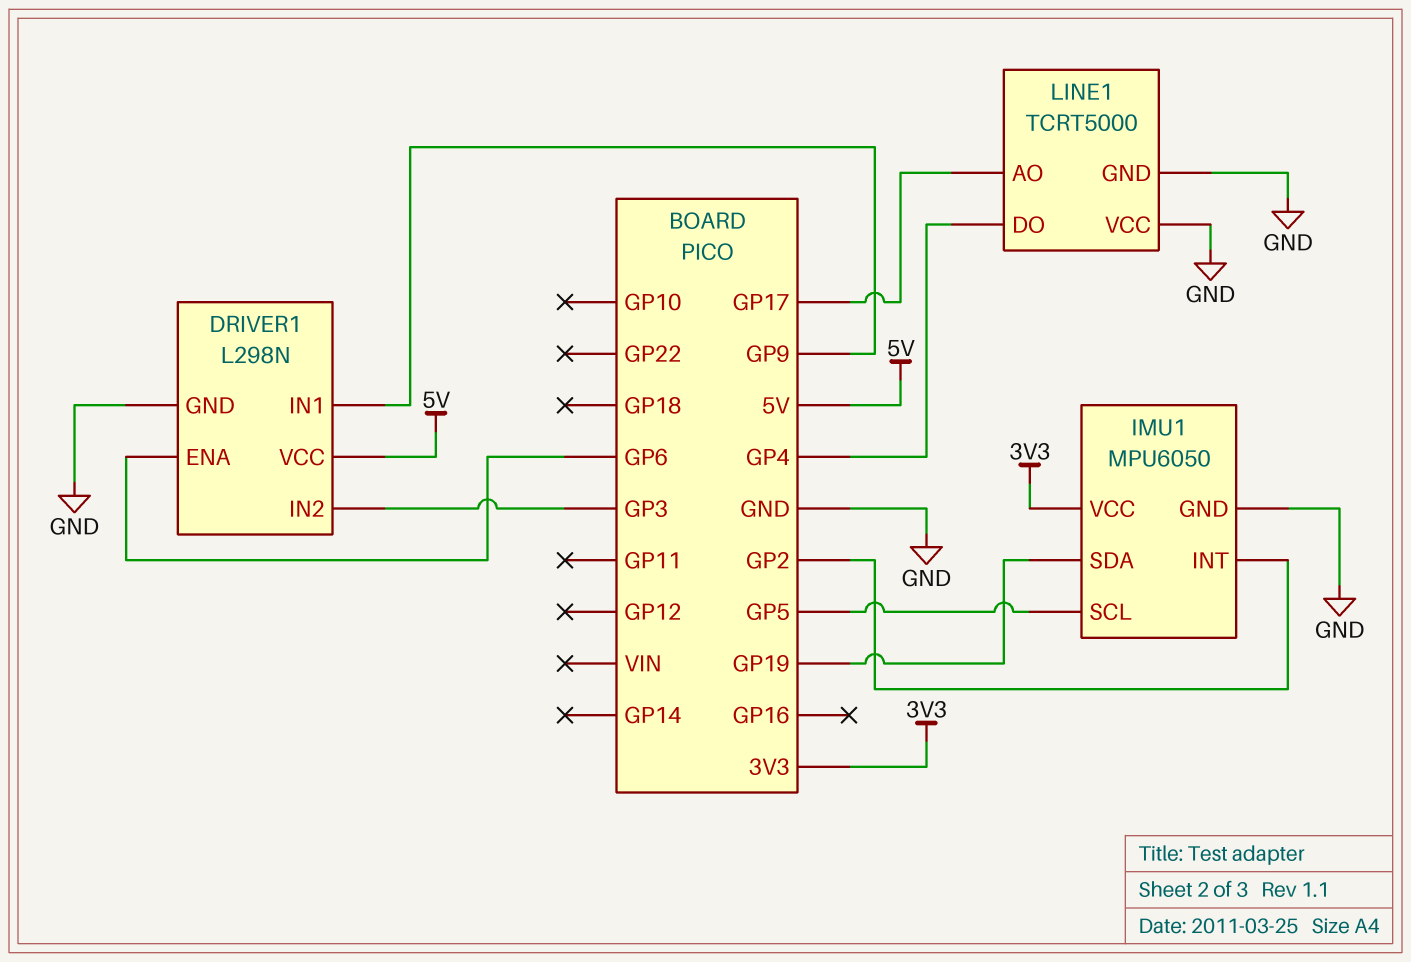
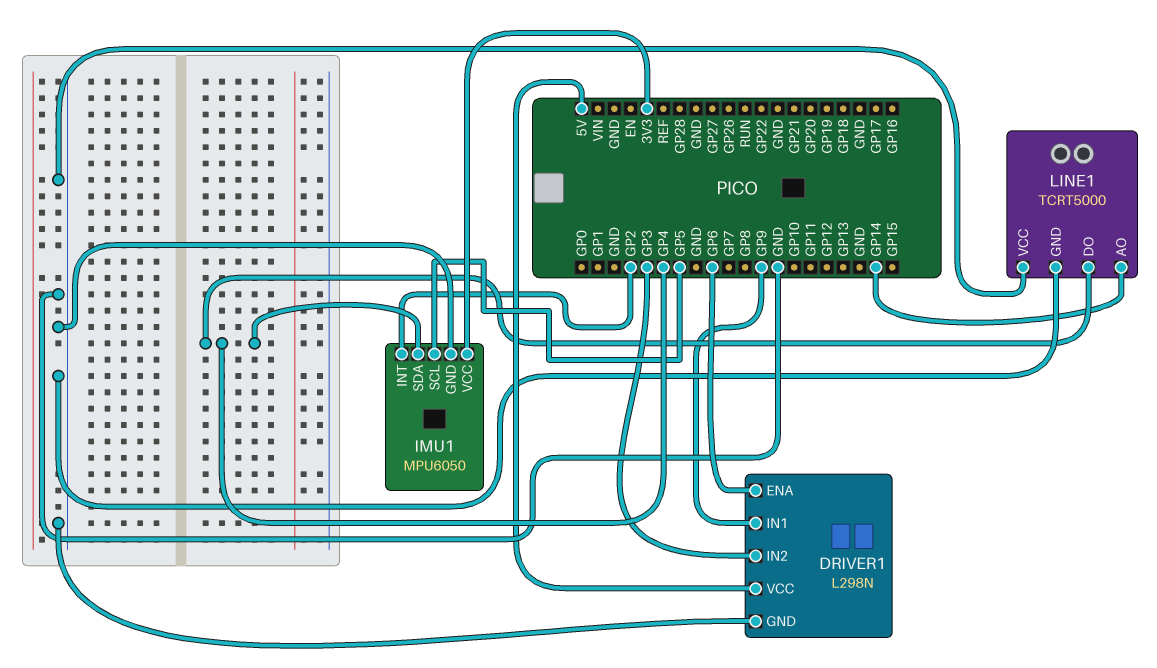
IMU1 pin SDA: GP19 -> GP4
LINE1 pin AO: GP17 -> GP14

